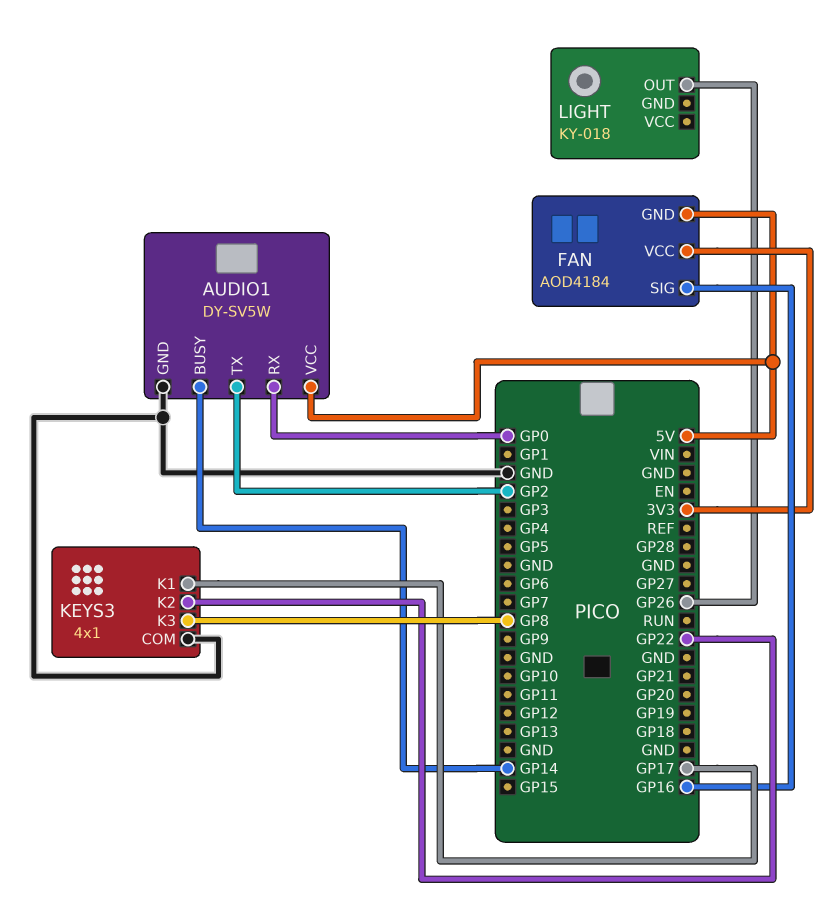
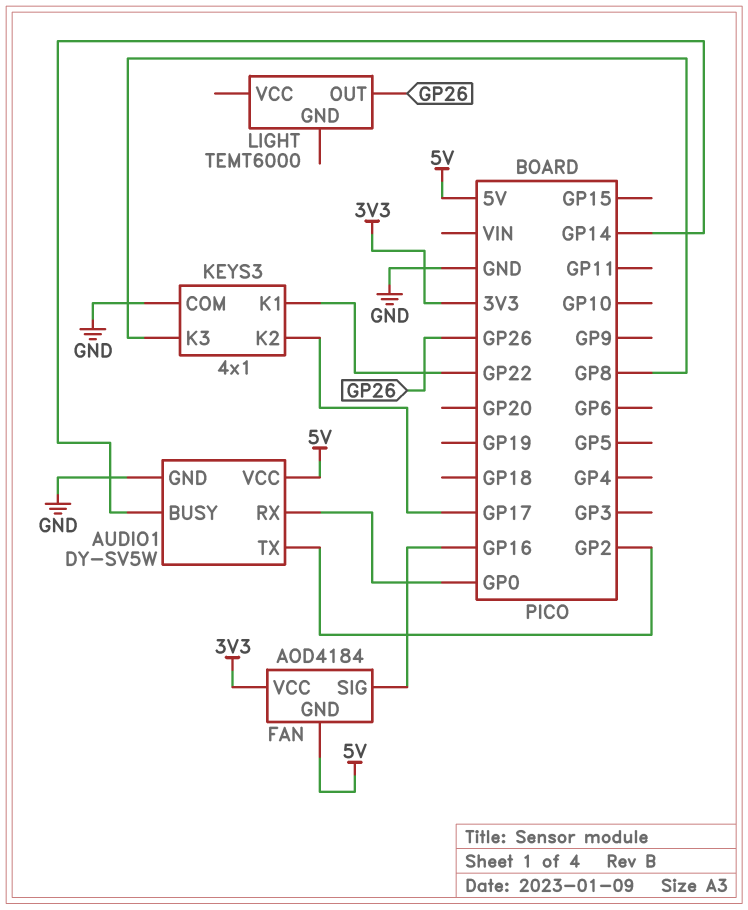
KEYS3 pin K1: GP17 -> GP22
KEYS3 pin K2: GP22 -> GP17
LIGHT: KY-018 -> TEMT6000

